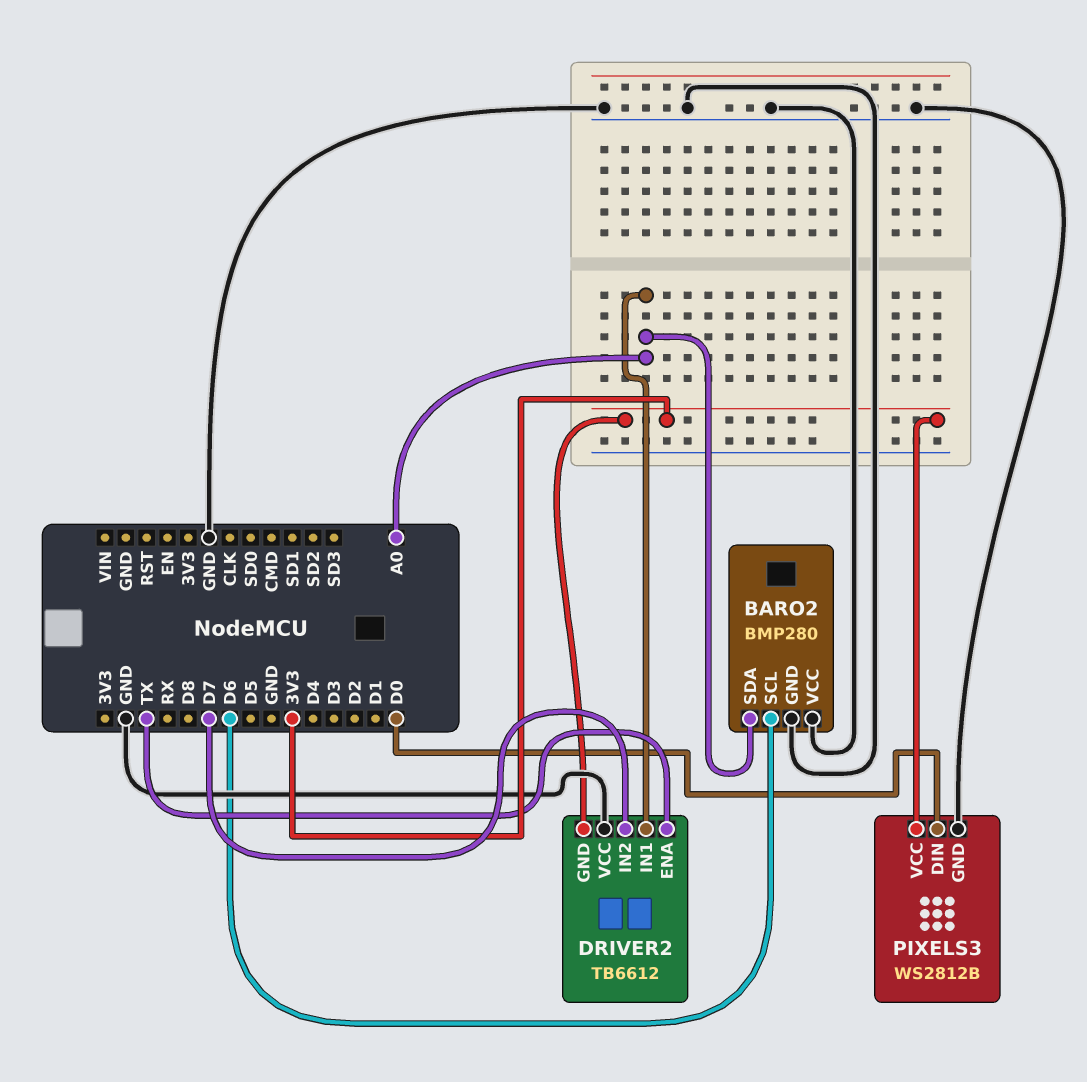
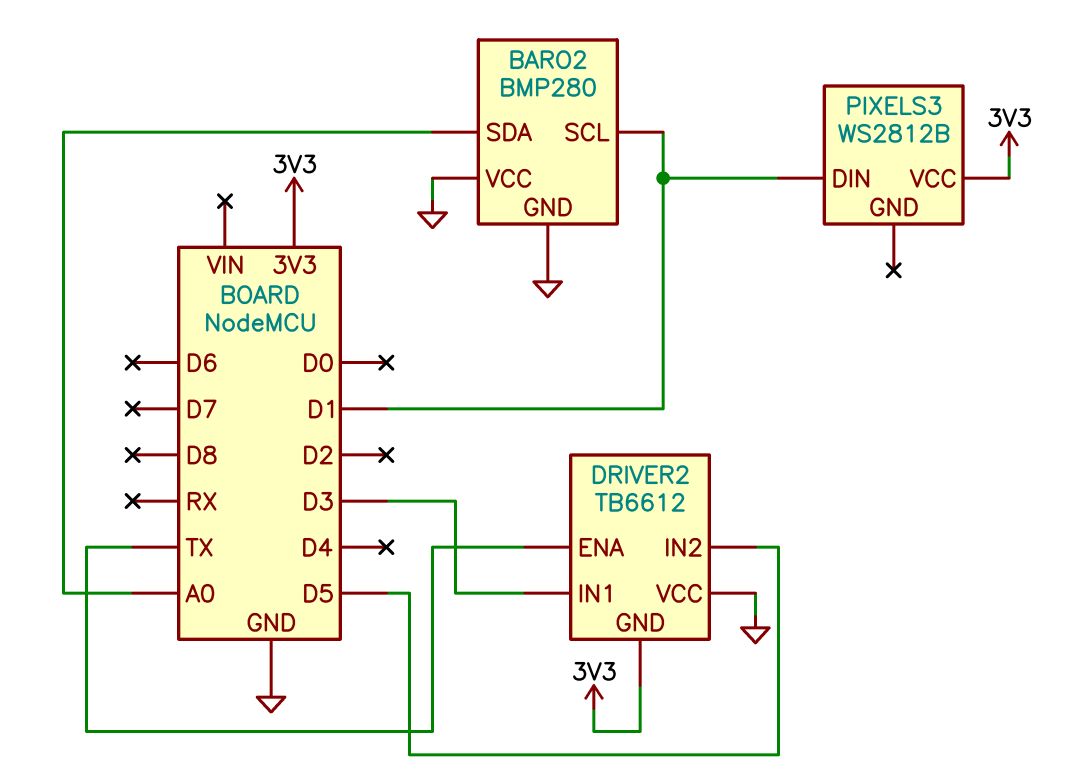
BARO2 pin SCL: D6 -> D1
DRIVER2 pin IN1: A0 -> D3
DRIVER2 pin IN2: D7 -> D5
PIXELS3 pin DIN: D0 -> D1
PIXELS3 pin GND: GND -> none

